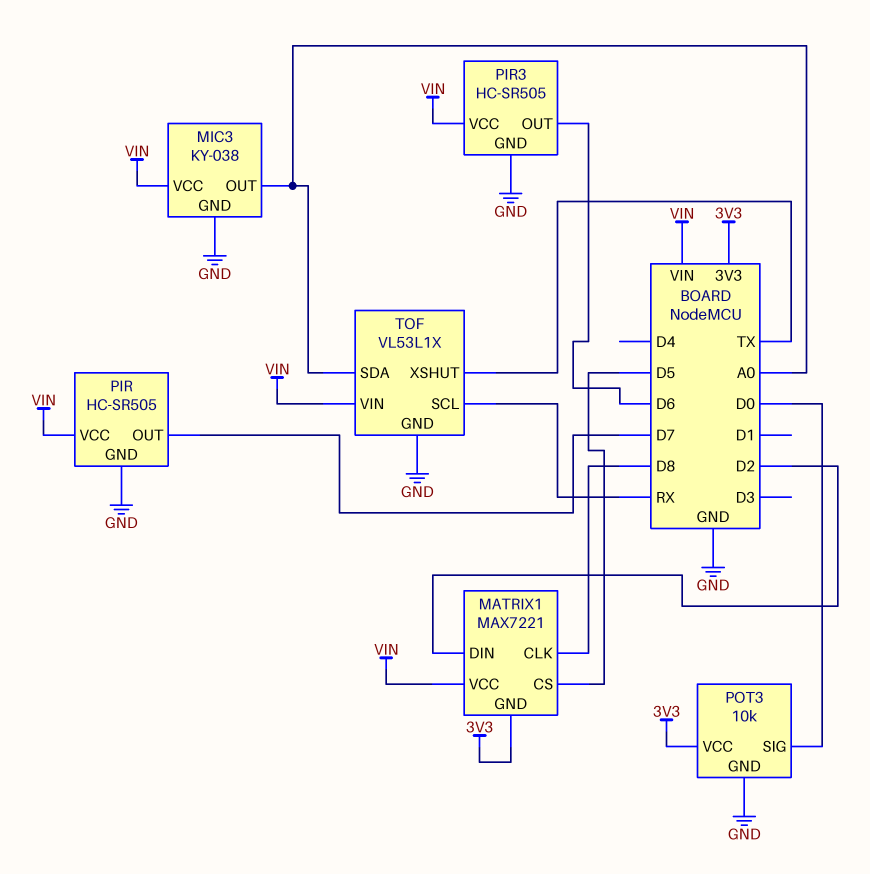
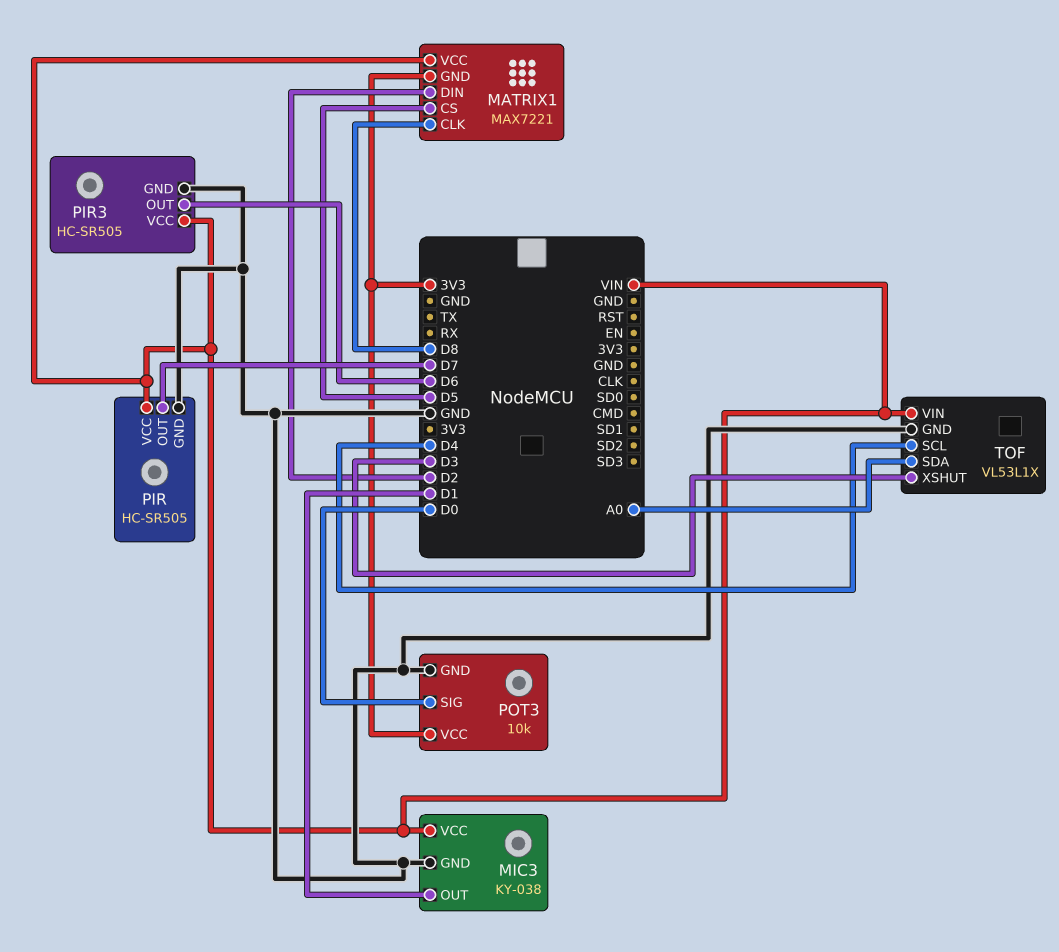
MIC3 pin OUT: A0 -> D1
TOF pin SCL: RX -> D4
TOF pin XSHUT: TX -> D3

